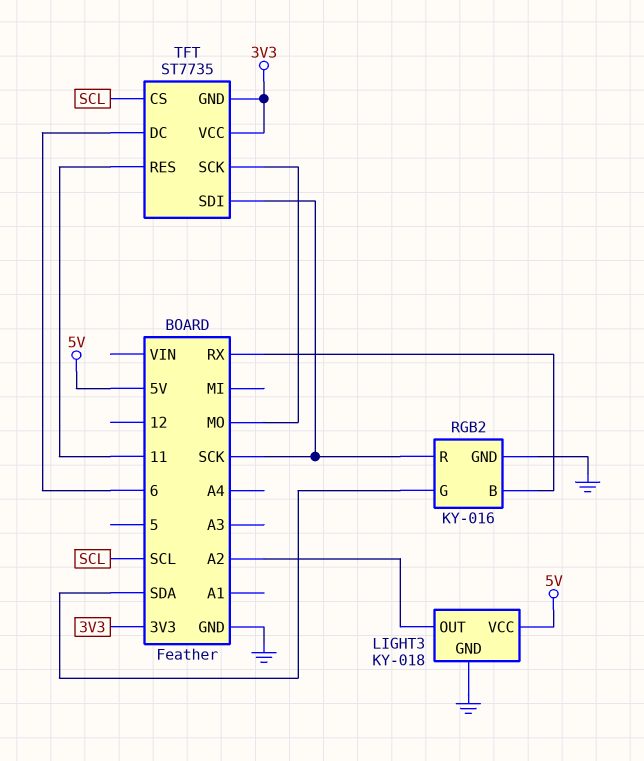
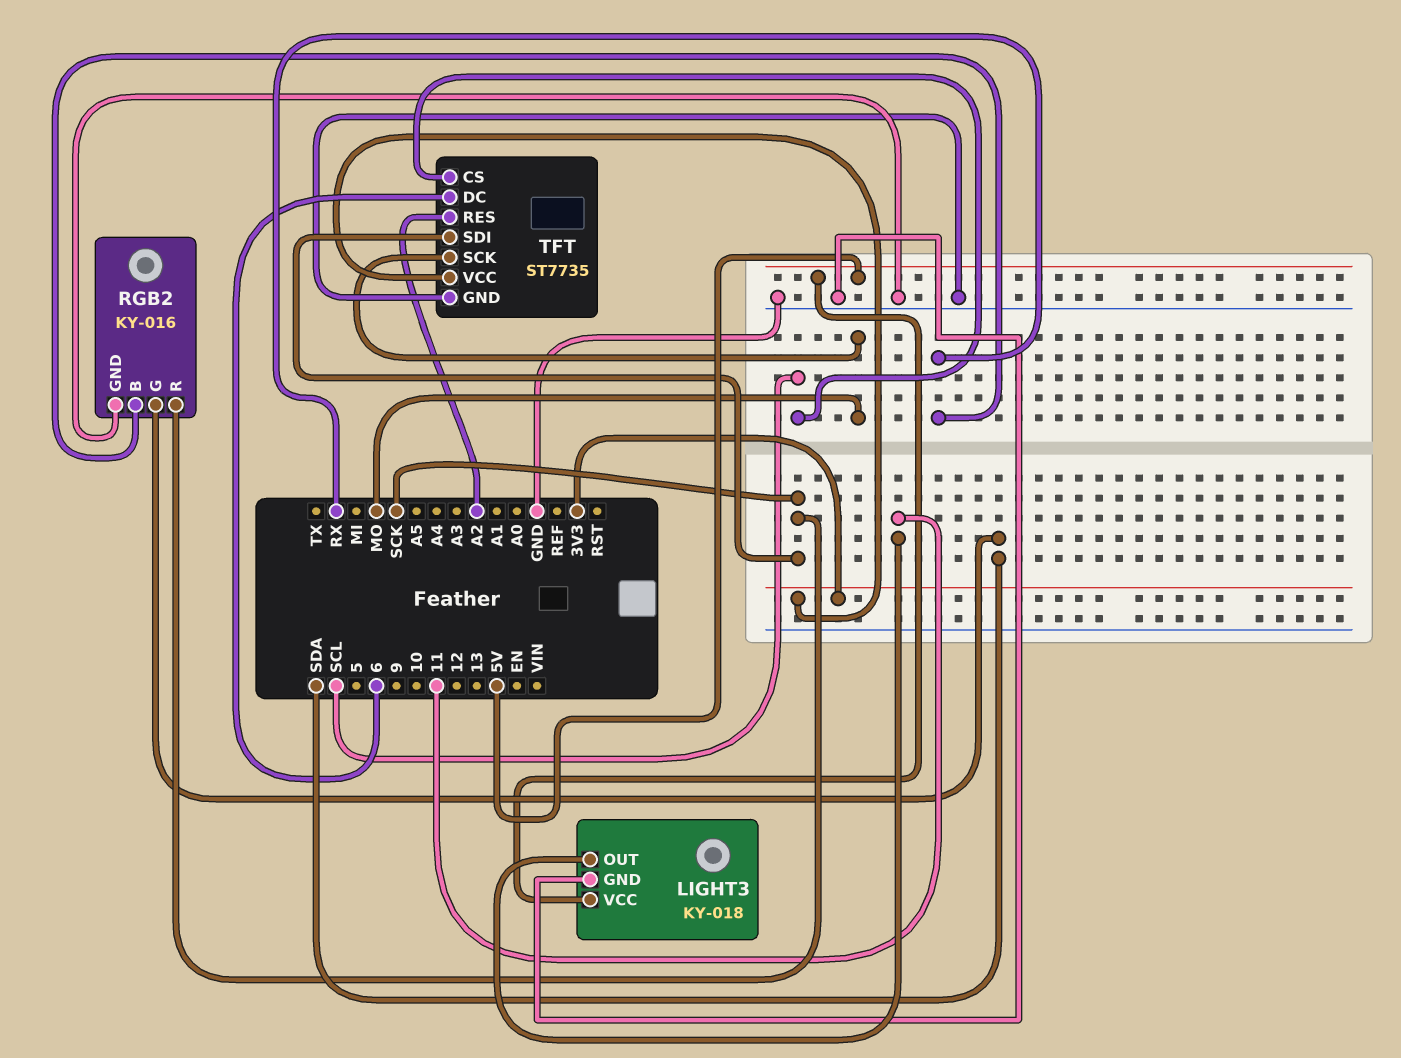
LIGHT3 pin OUT: A2 -> 11
TFT pin GND: 3V3 -> GND
TFT pin RES: 11 -> A2

